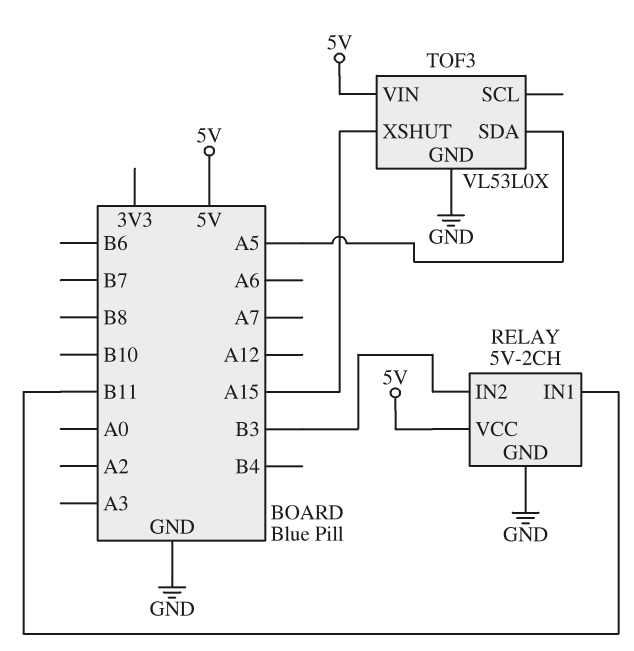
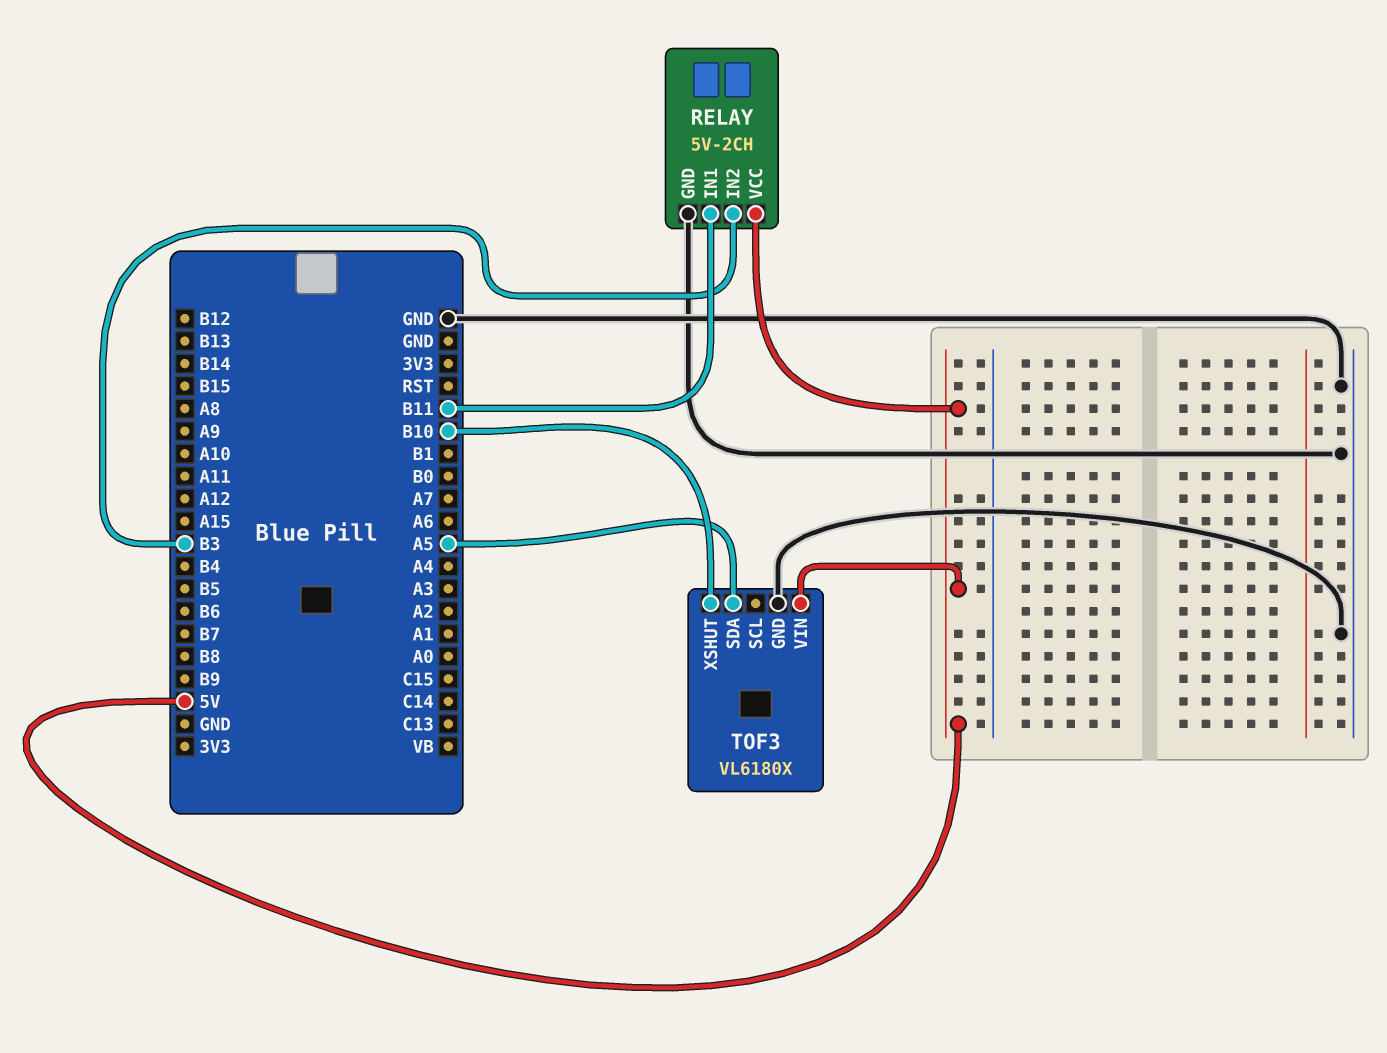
TOF3: VL53L0X -> VL6180X
TOF3 pin XSHUT: A15 -> B10

